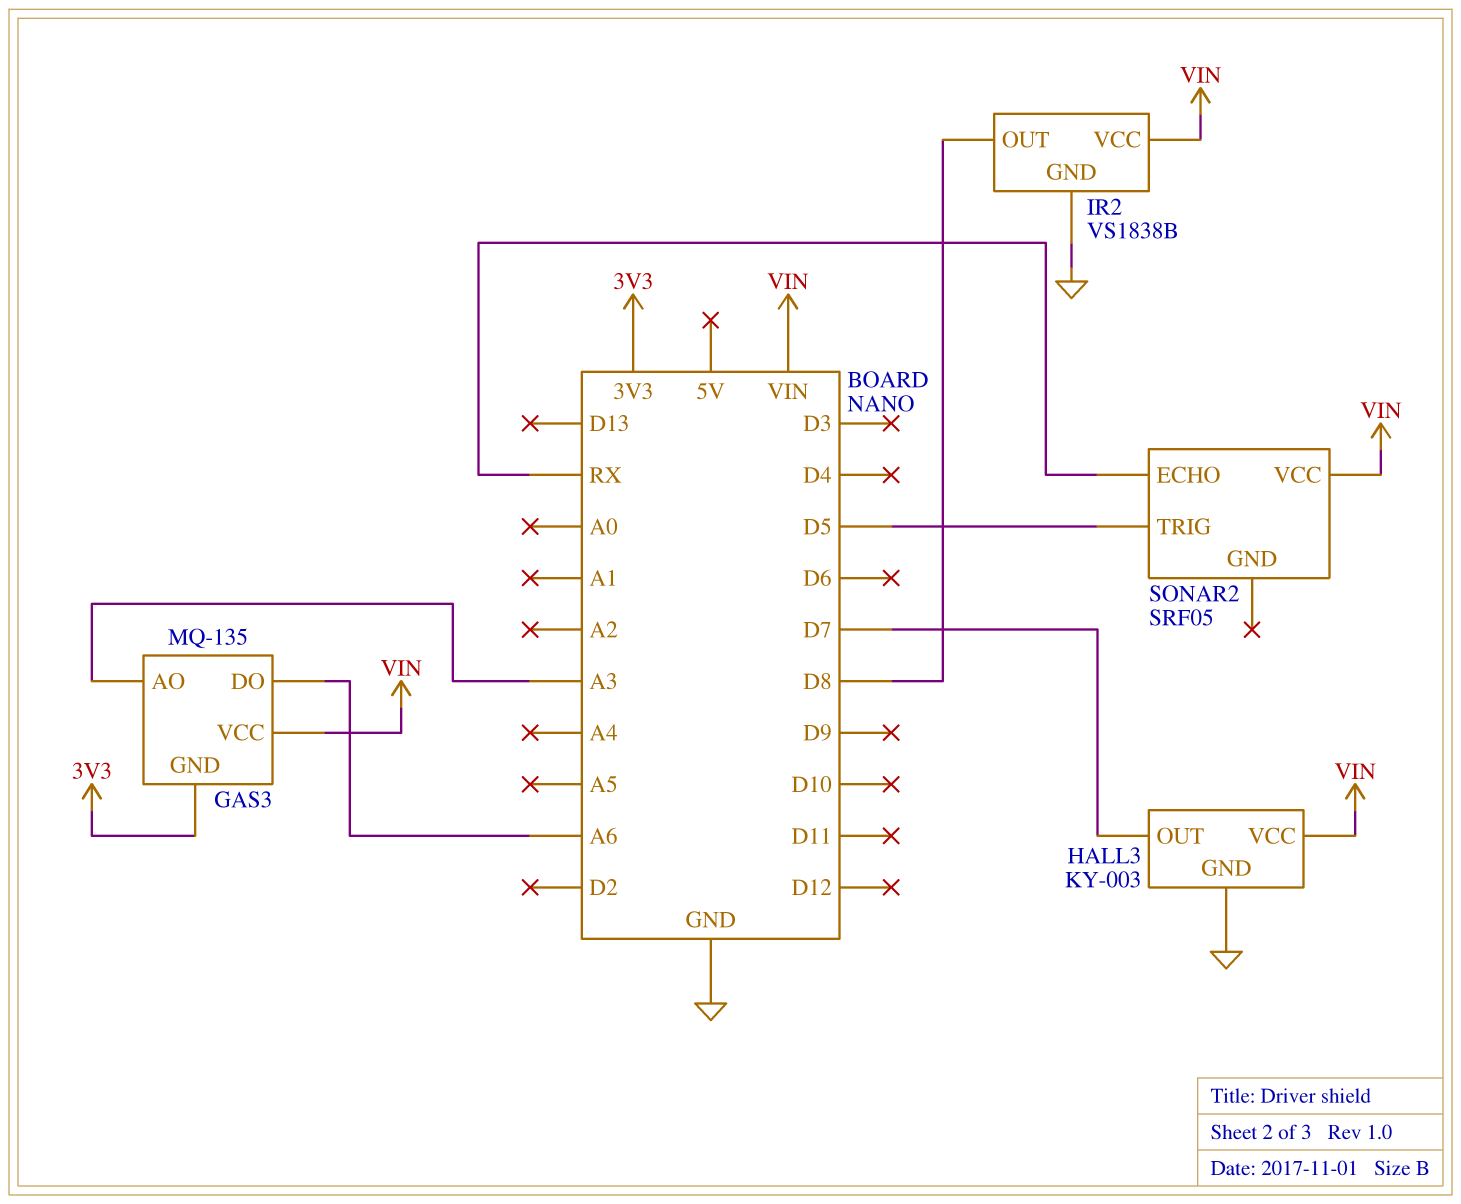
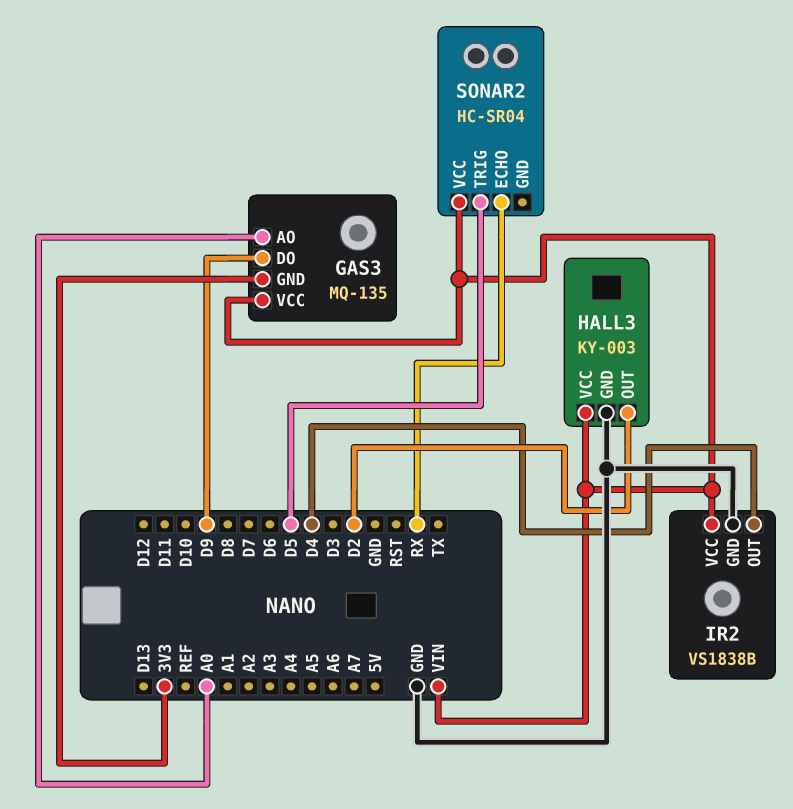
GAS3 pin AO: A3 -> A0
GAS3 pin DO: A6 -> D9
HALL3 pin OUT: D7 -> D2
IR2 pin OUT: D8 -> D4
SONAR2: SRF05 -> HC-SR04

